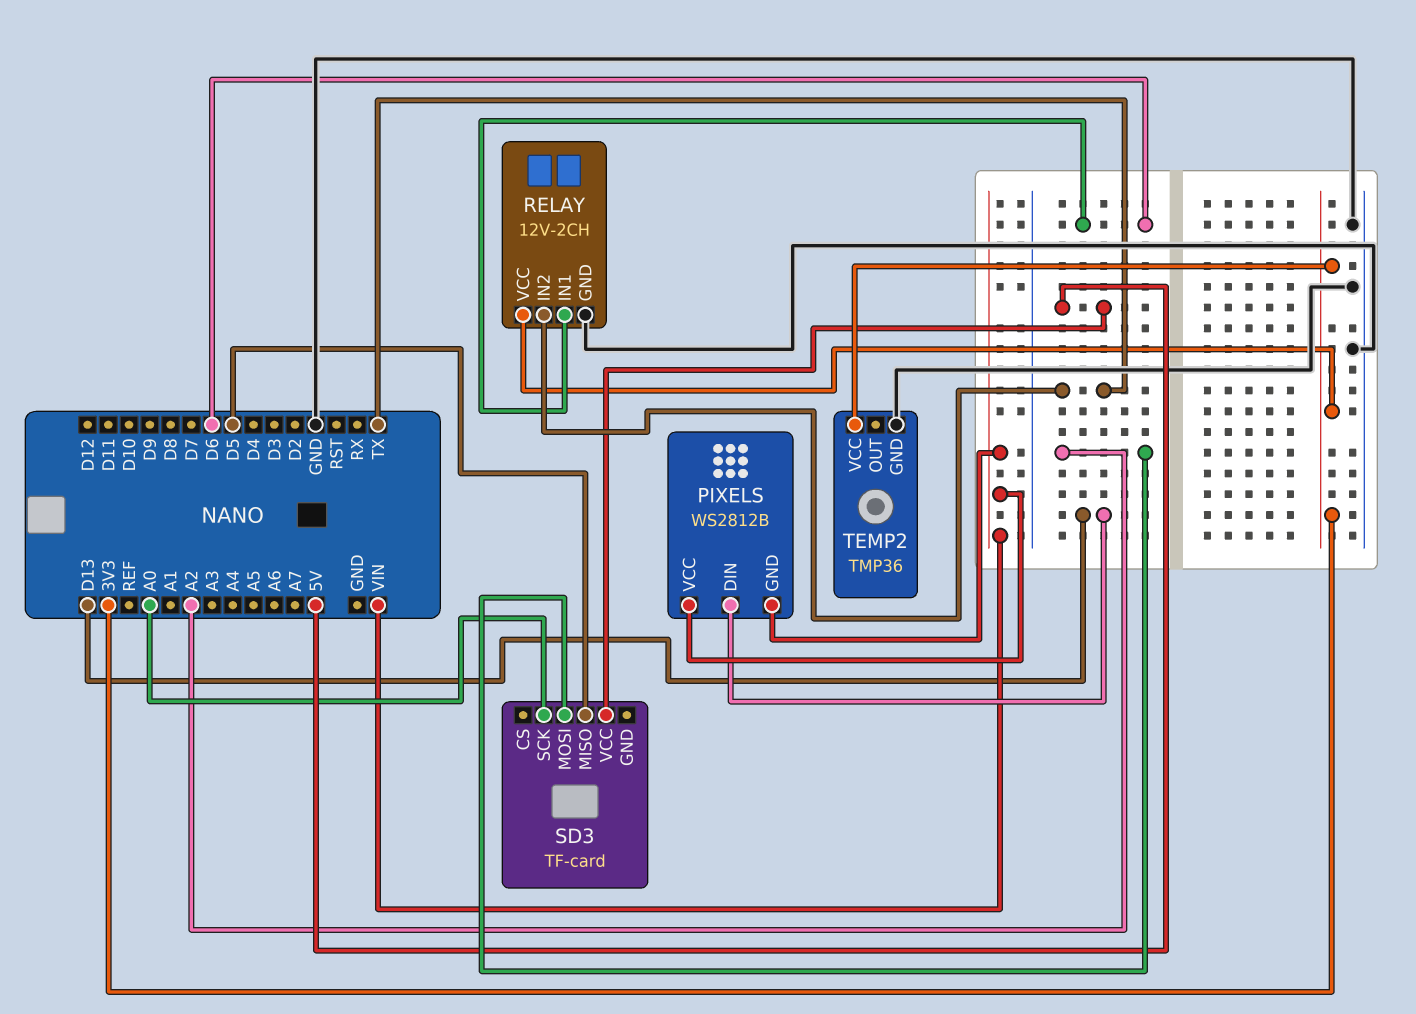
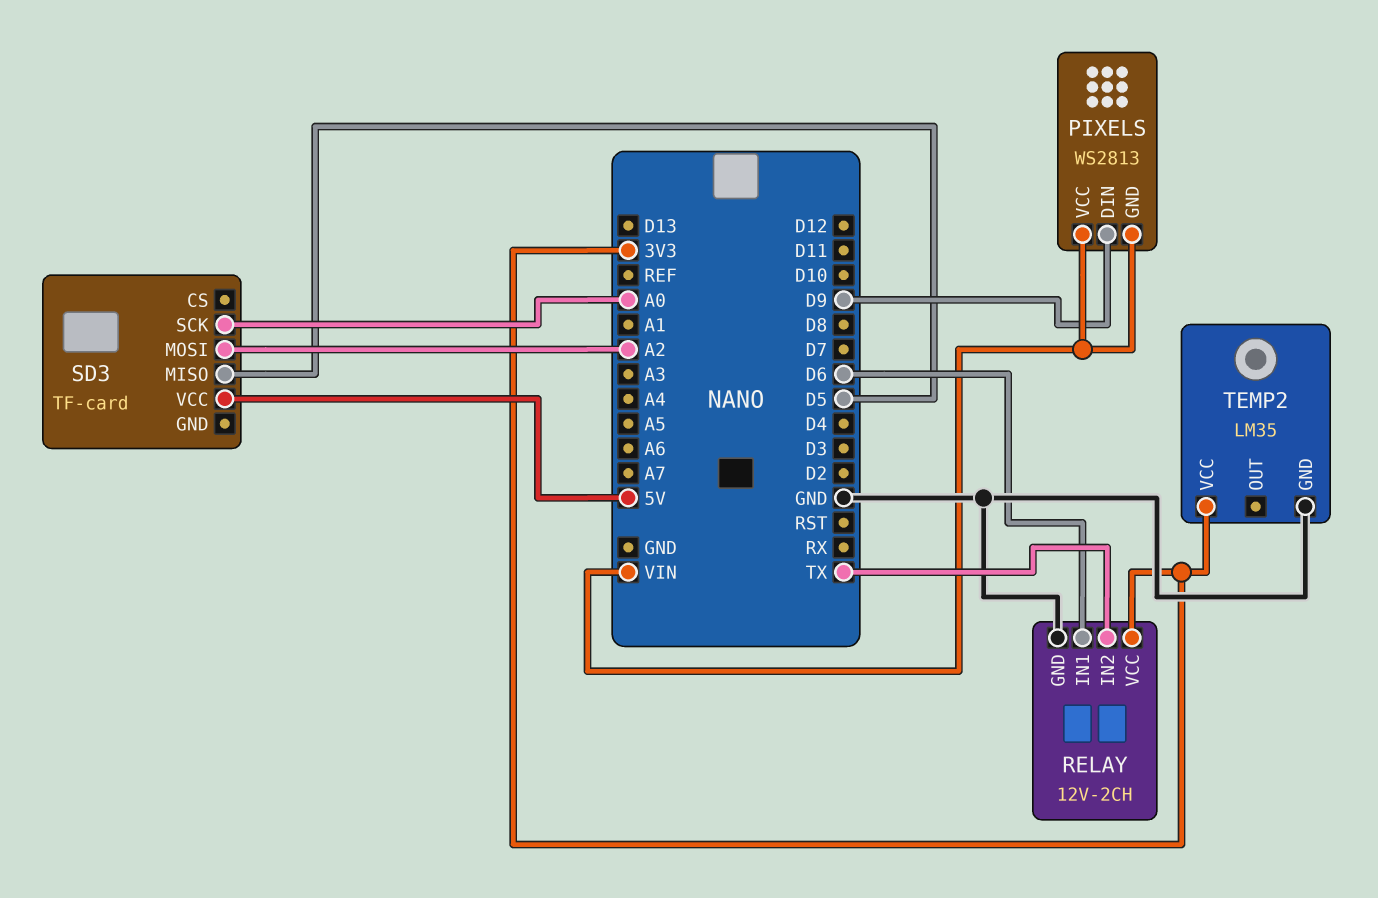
PIXELS: WS2812B -> WS2813
PIXELS pin DIN: D13 -> D9
TEMP2: TMP36 -> LM35

